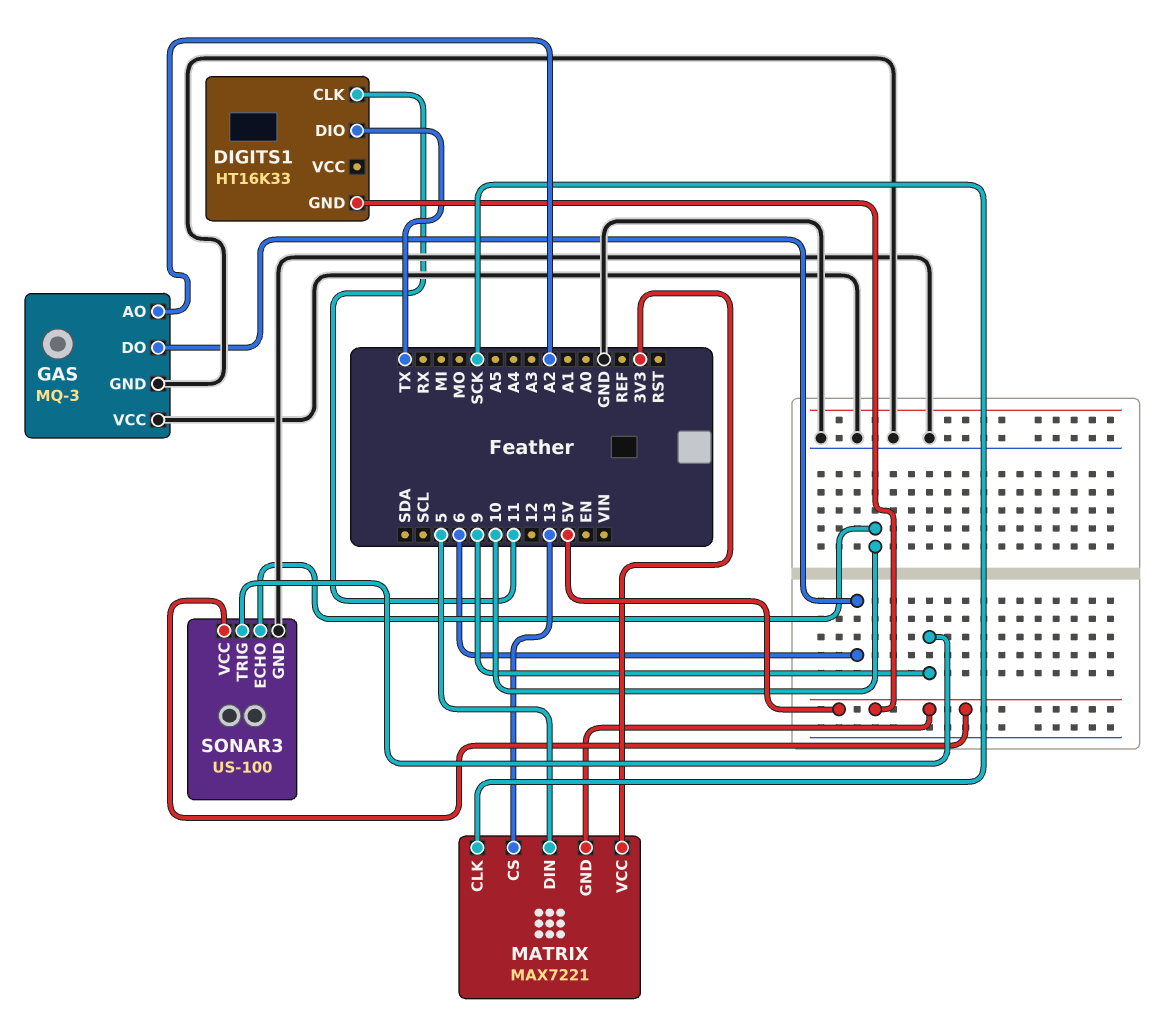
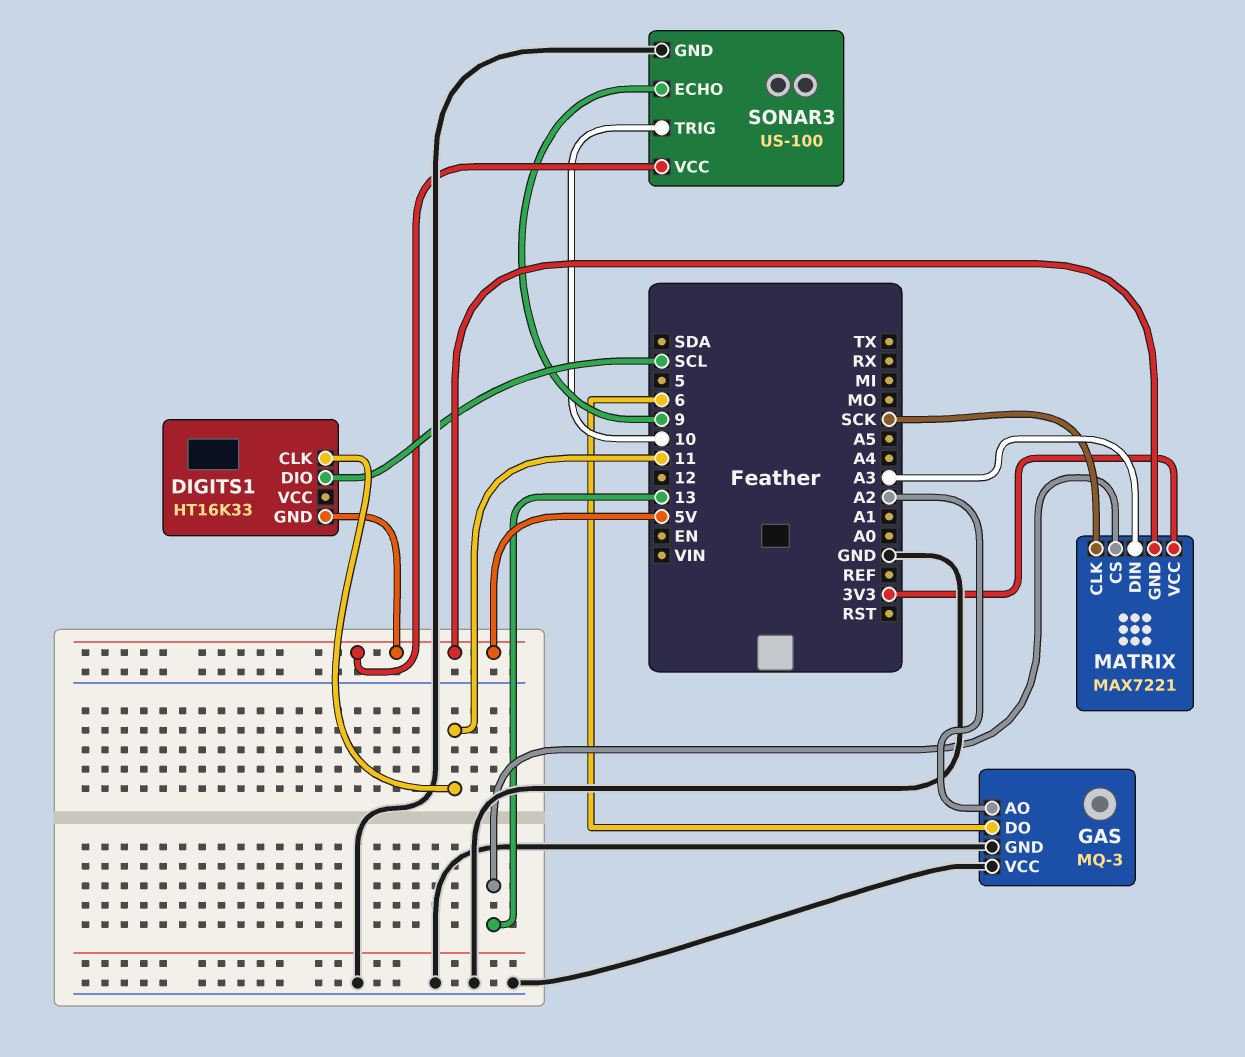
DIGITS1 pin DIO: TX -> SCL
MATRIX pin DIN: 5 -> A3
SONAR3 pin ECHO: 10 -> 9
SONAR3 pin TRIG: 9 -> 10

